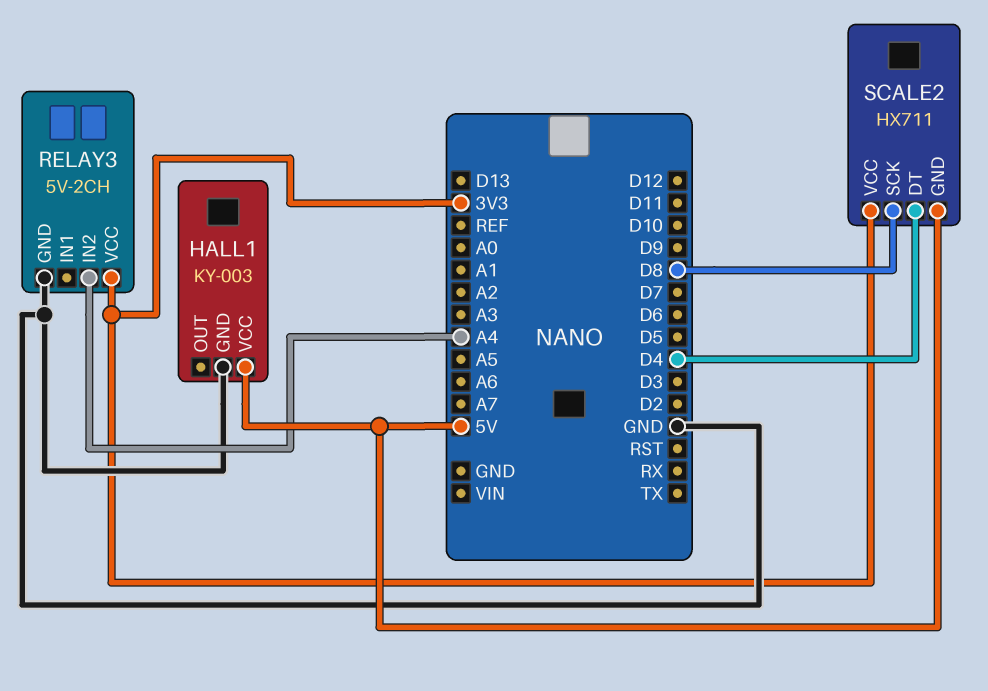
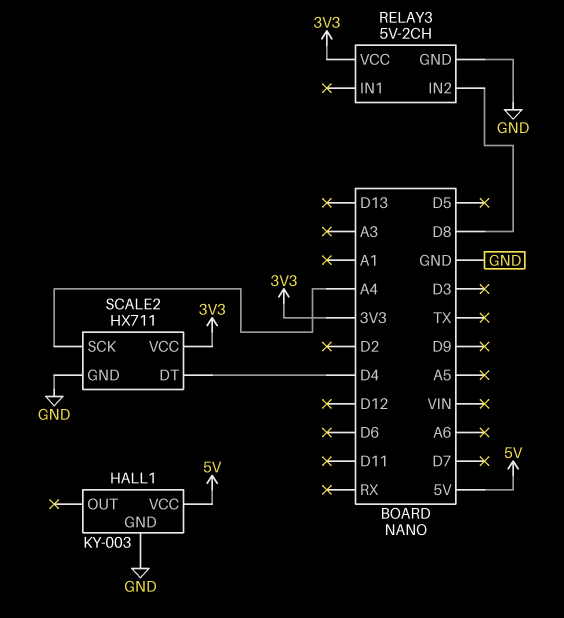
RELAY3 pin IN2: A4 -> D8
SCALE2 pin GND: 5V -> GND
SCALE2 pin SCK: D8 -> A4

